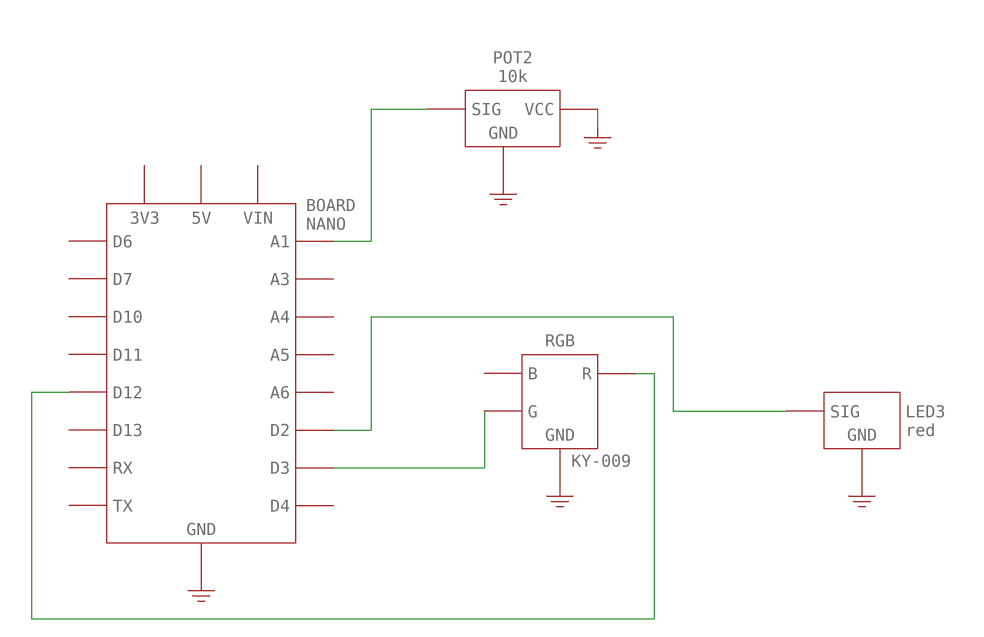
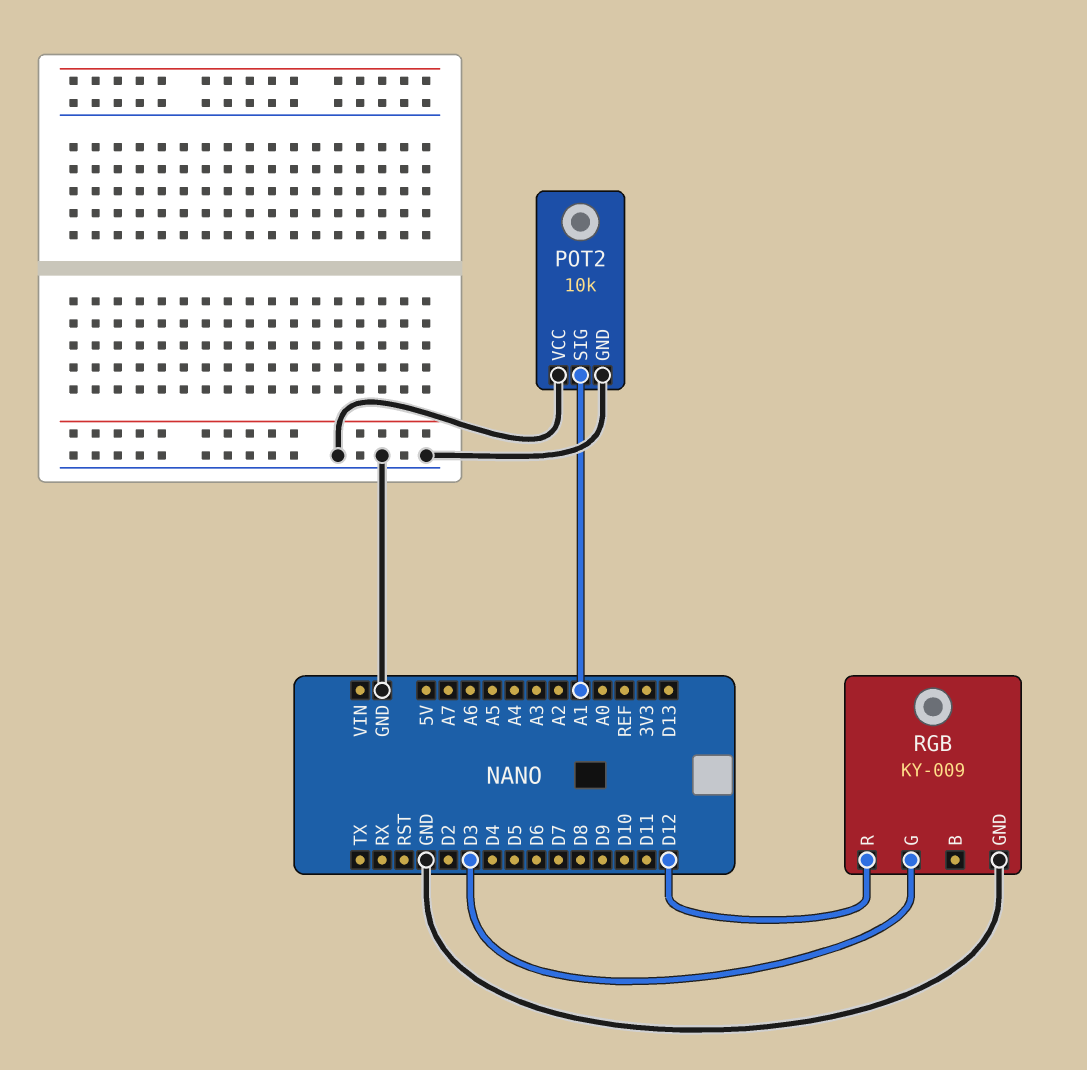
LED3: red -> none
LED3 pin GND: GND -> none
LED3 pin SIG: D2 -> none

